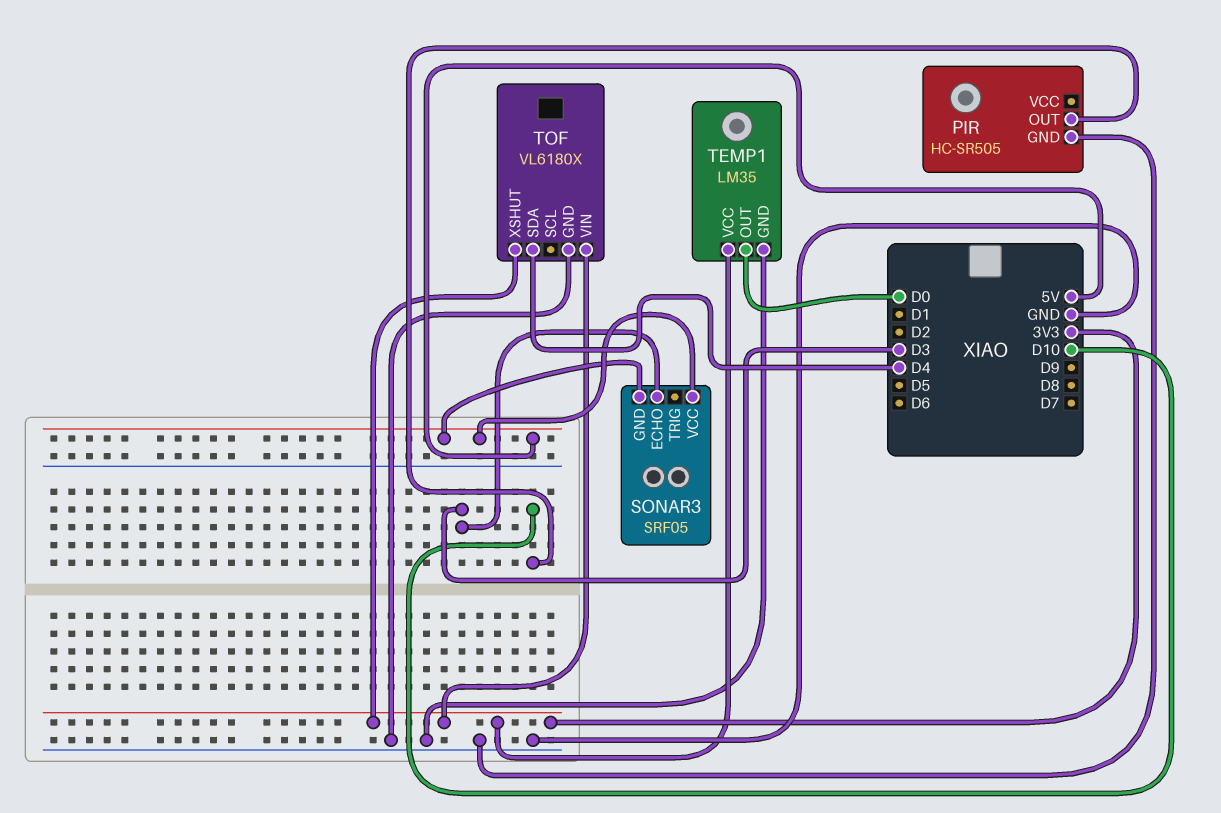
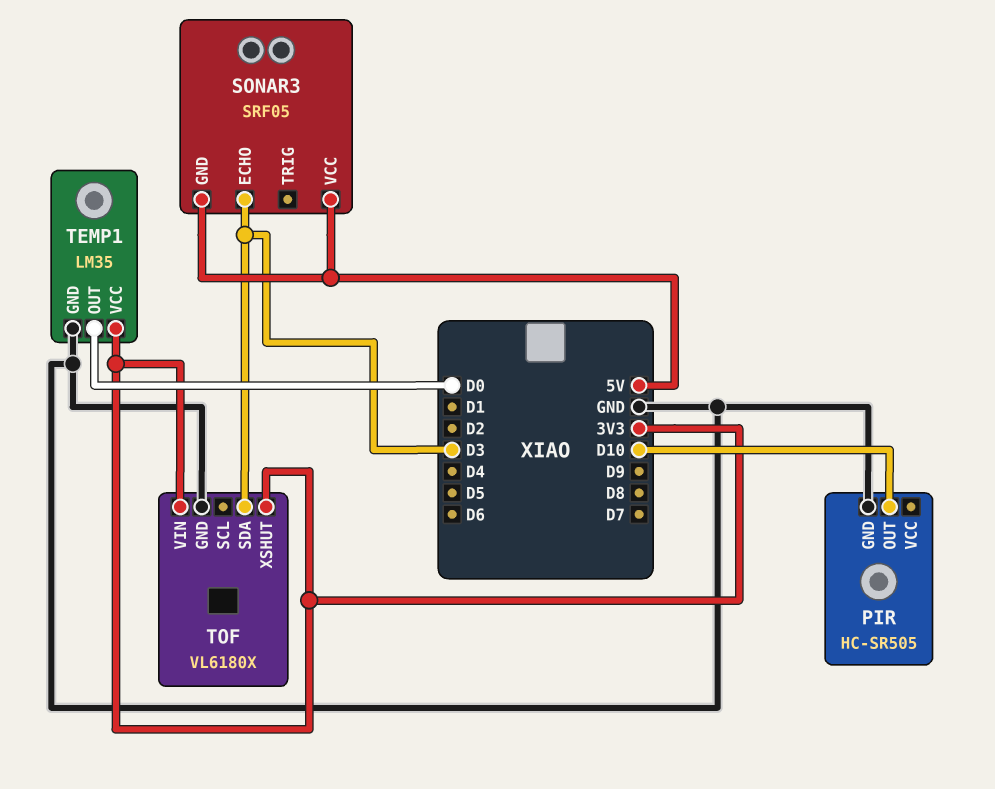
TOF pin SDA: D4 -> D3

